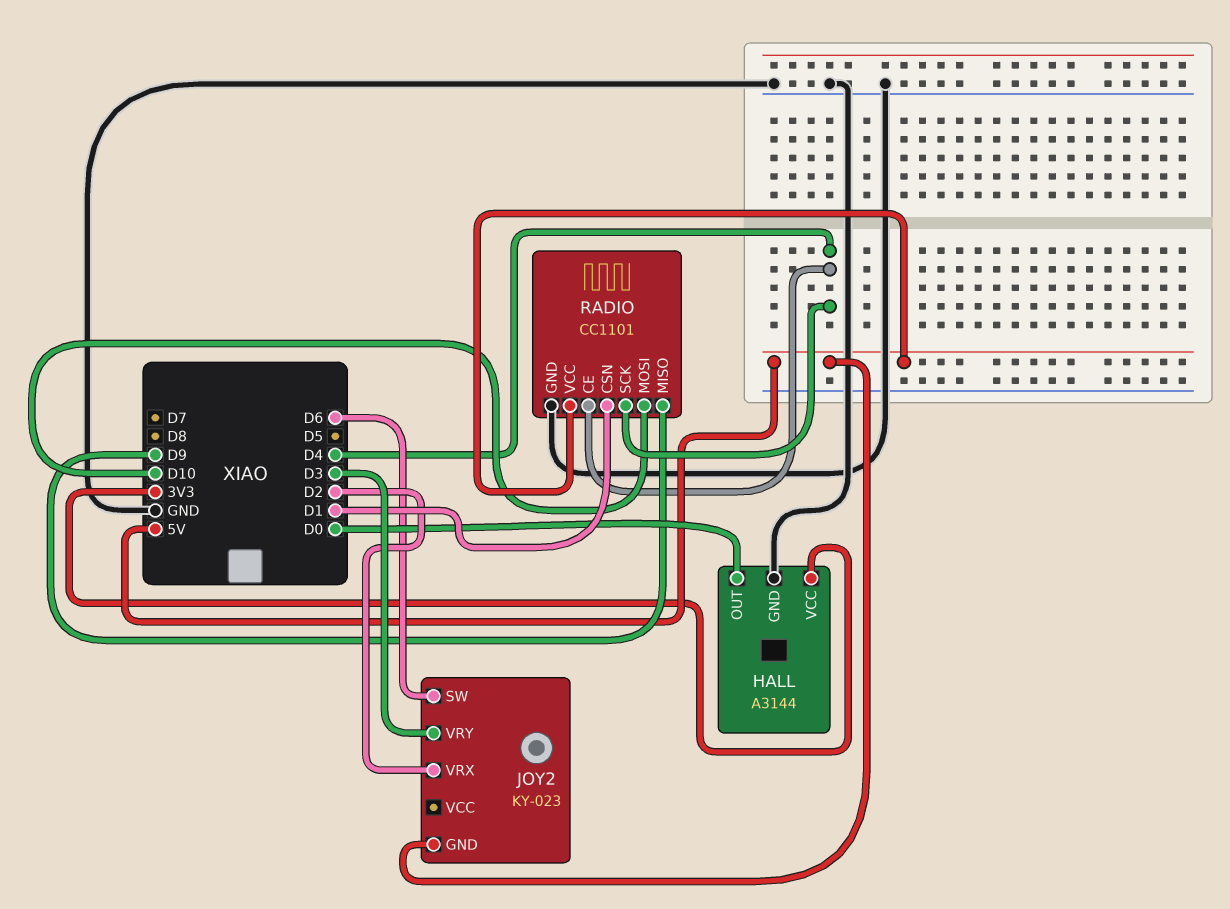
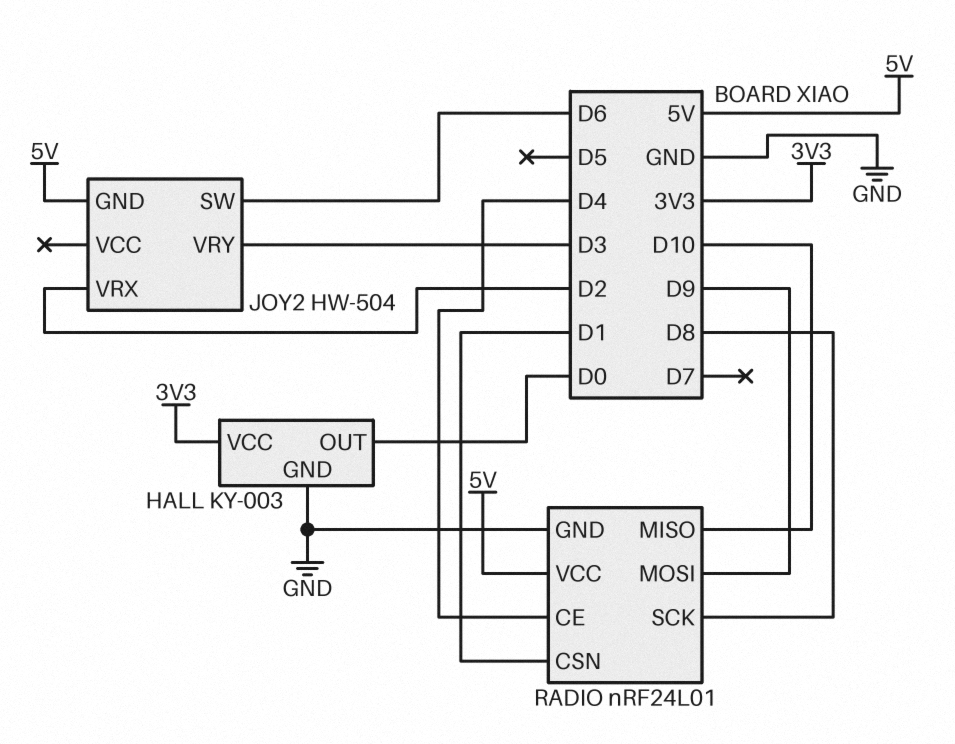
HALL: A3144 -> KY-003
JOY2: KY-023 -> HW-504
RADIO: CC1101 -> nRF24L01
RADIO pin MISO: D9 -> D10
RADIO pin MOSI: D10 -> D9
RADIO pin SCK: D4 -> D8

